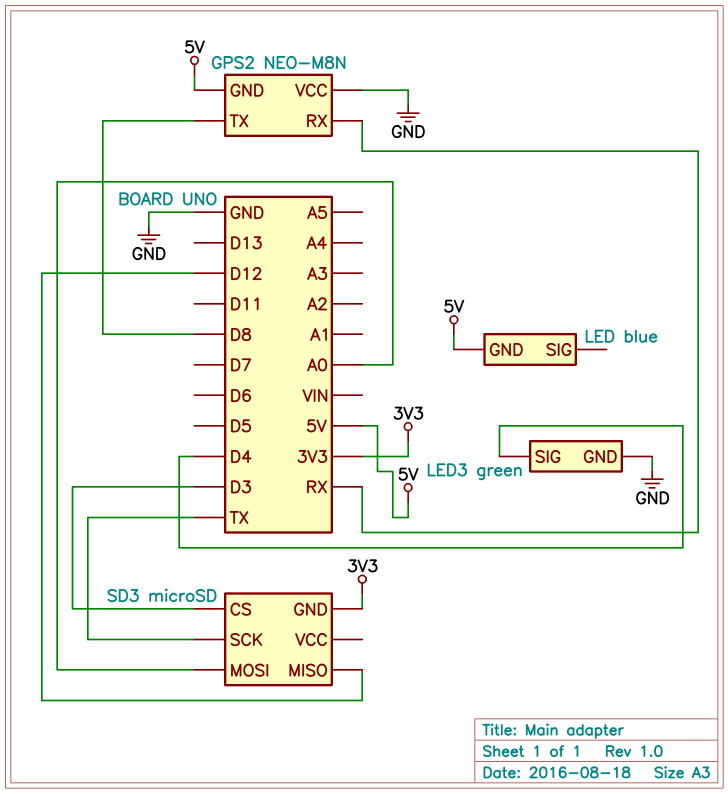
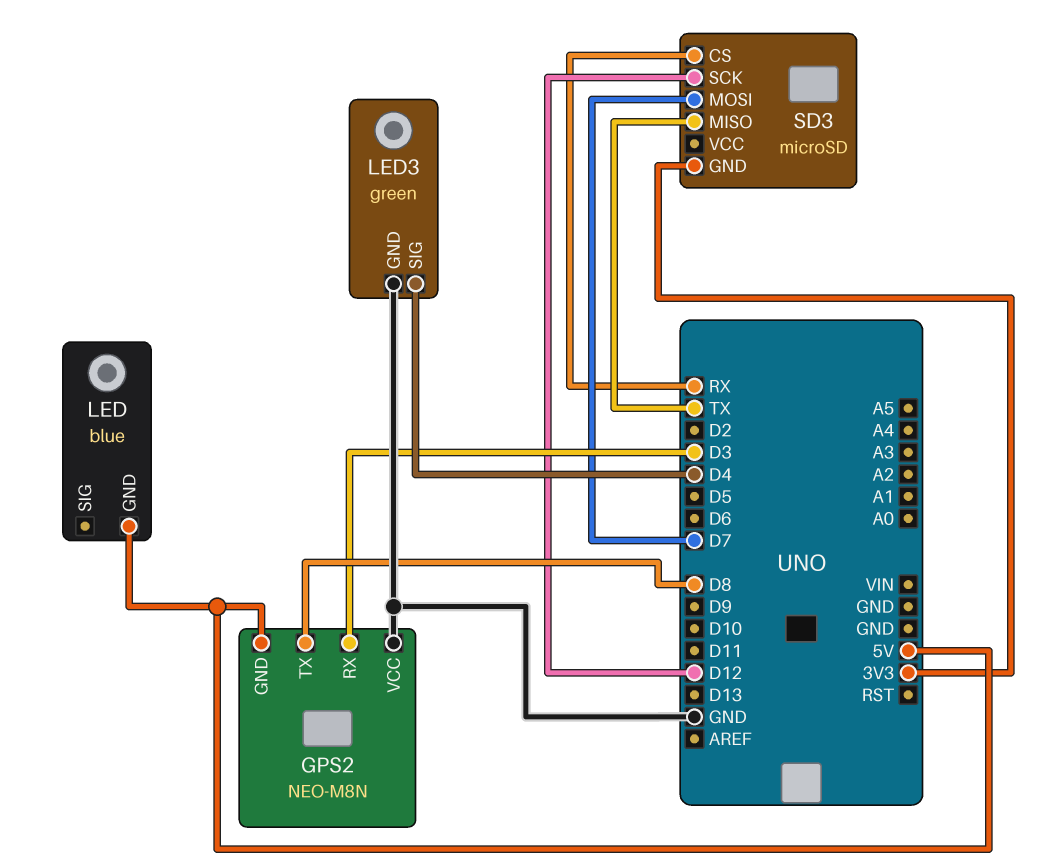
GPS2 pin RX: RX -> D3
SD3 pin CS: D3 -> RX
SD3 pin MISO: D12 -> TX
SD3 pin MOSI: A0 -> D7
SD3 pin SCK: TX -> D12

